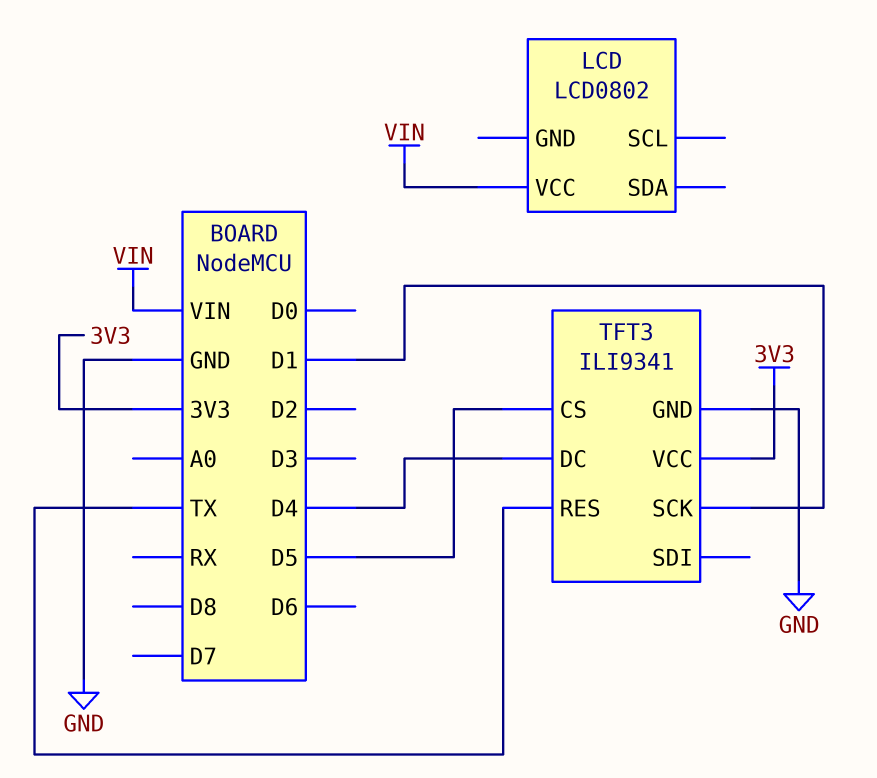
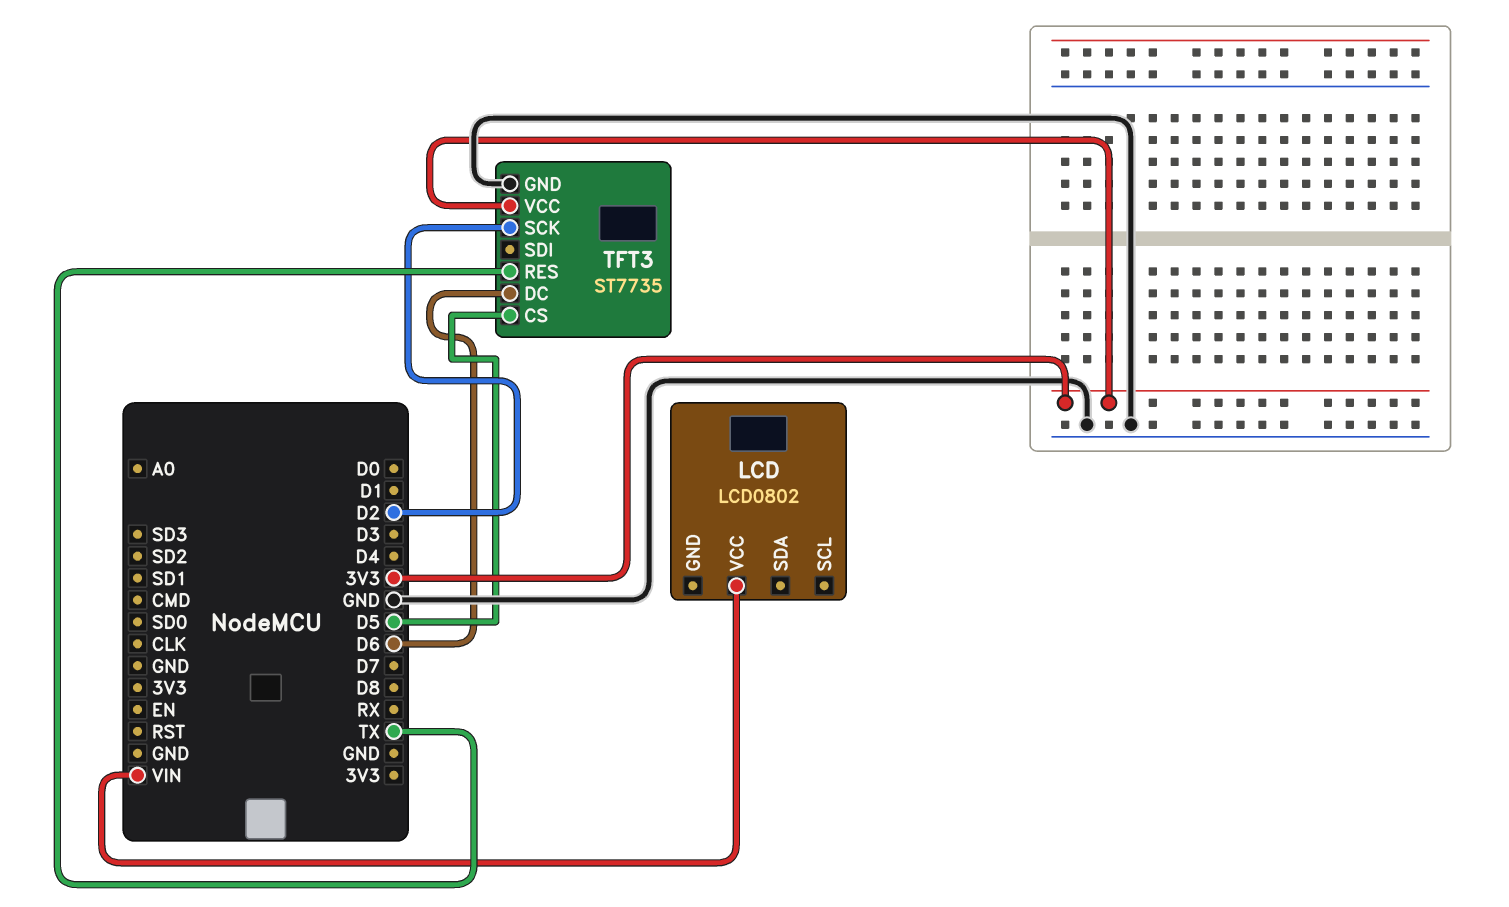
TFT3: ILI9341 -> ST7735
TFT3 pin DC: D4 -> D6
TFT3 pin SCK: D1 -> D2

